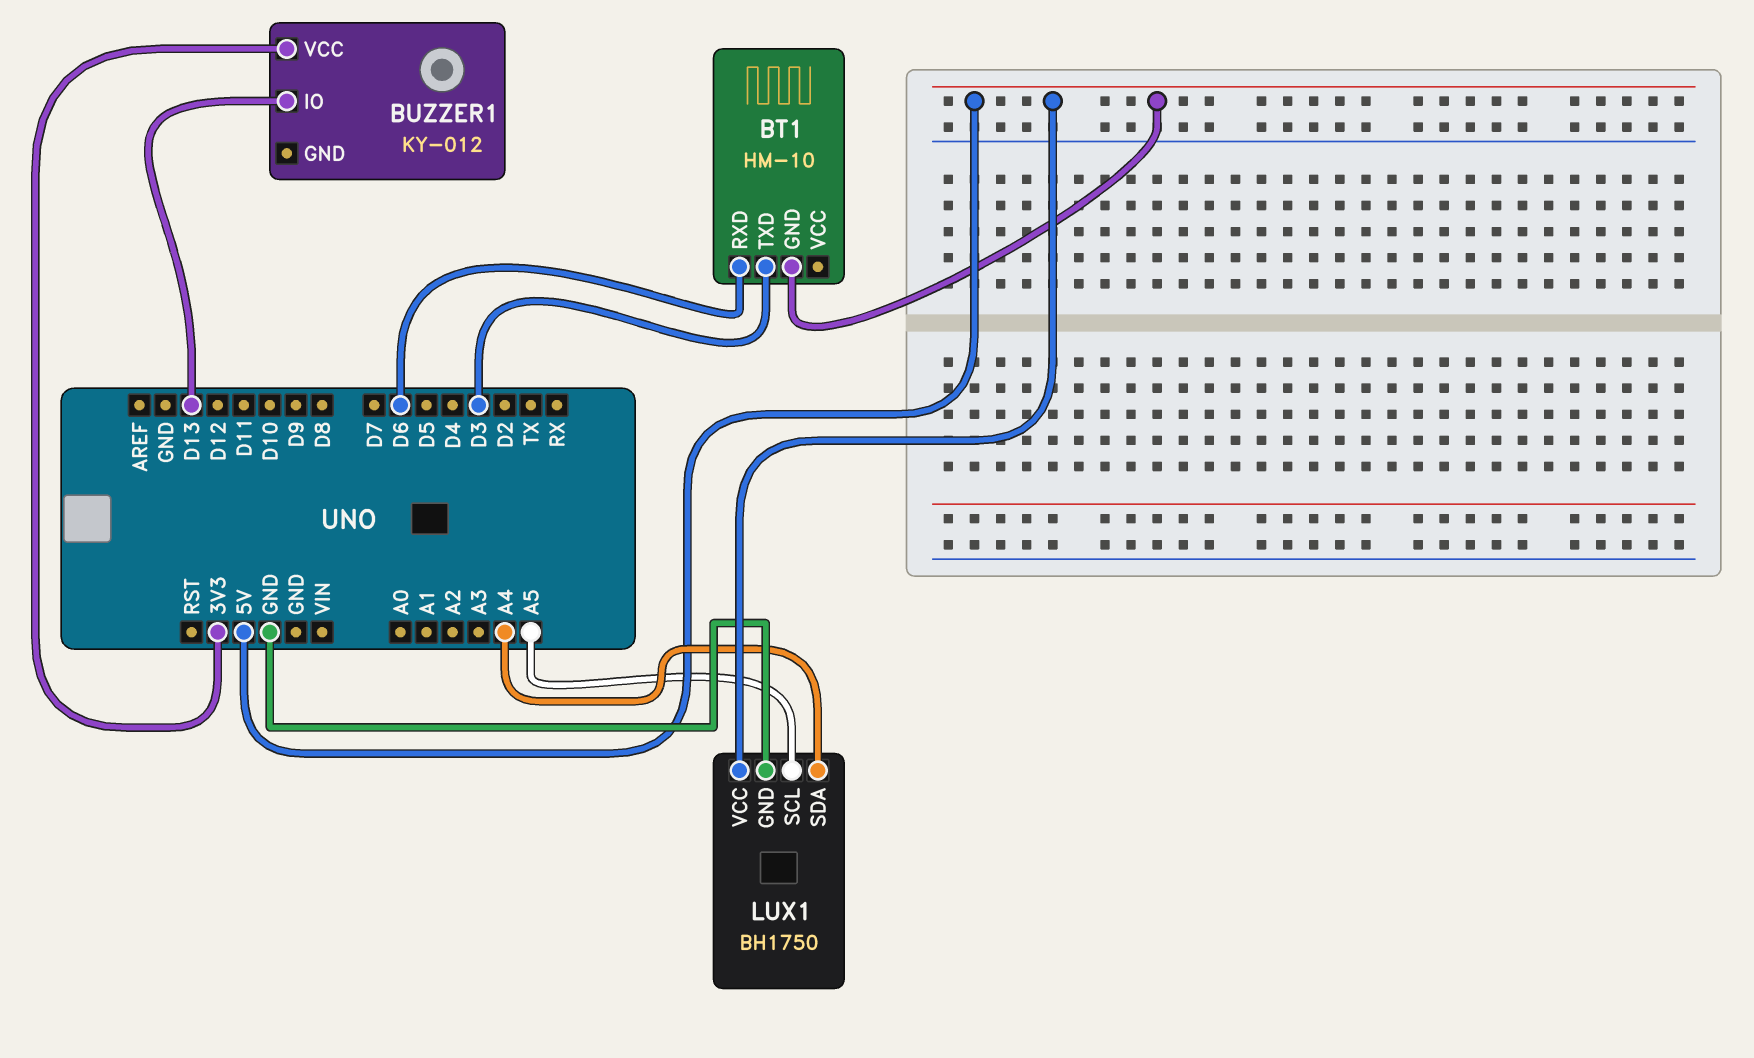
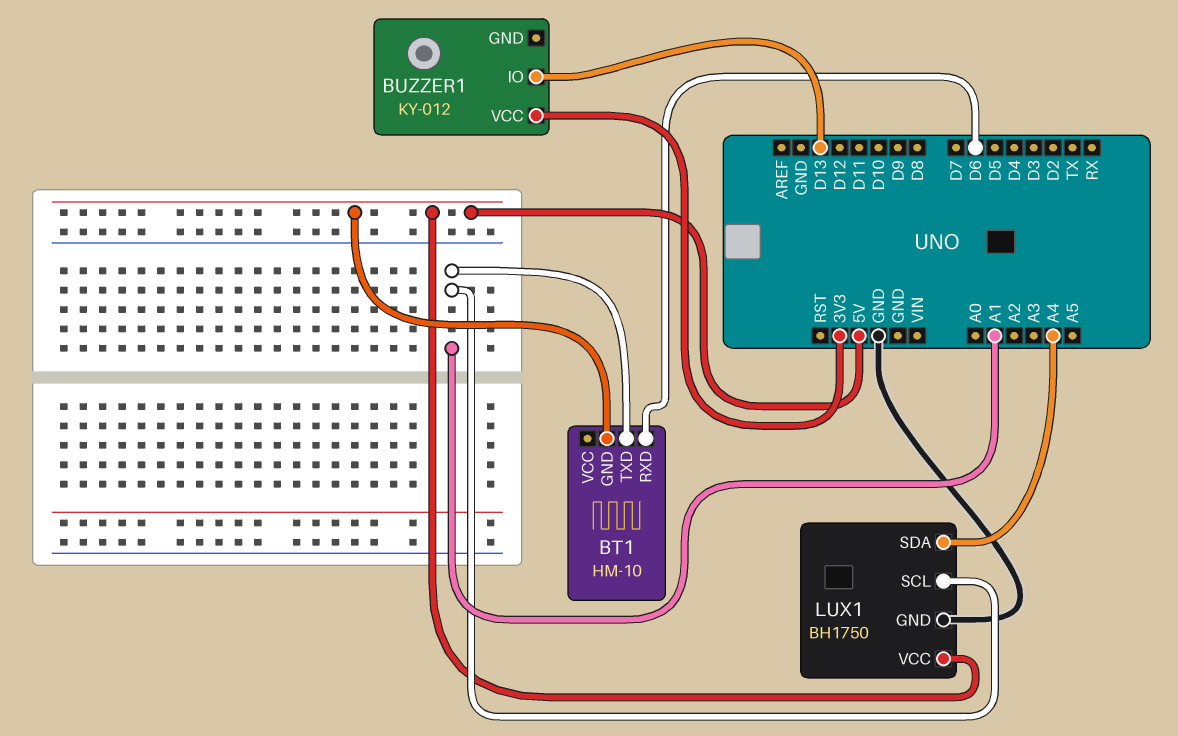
BT1 pin TXD: D3 -> A1
LUX1 pin SCL: A5 -> A1

